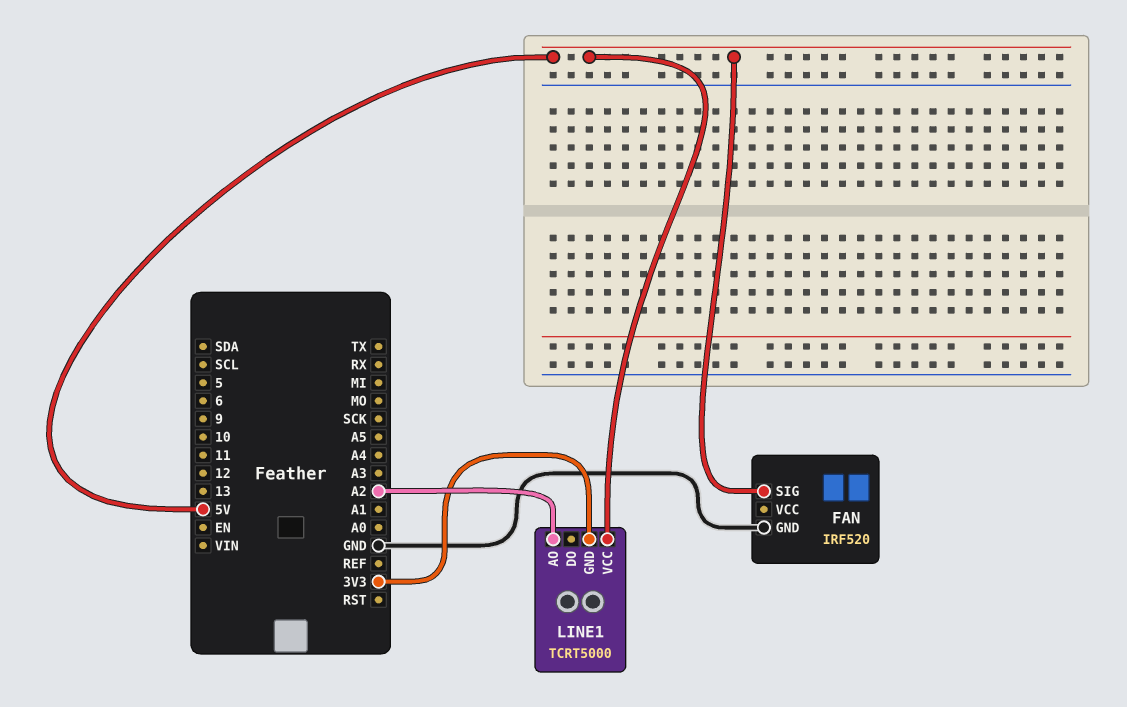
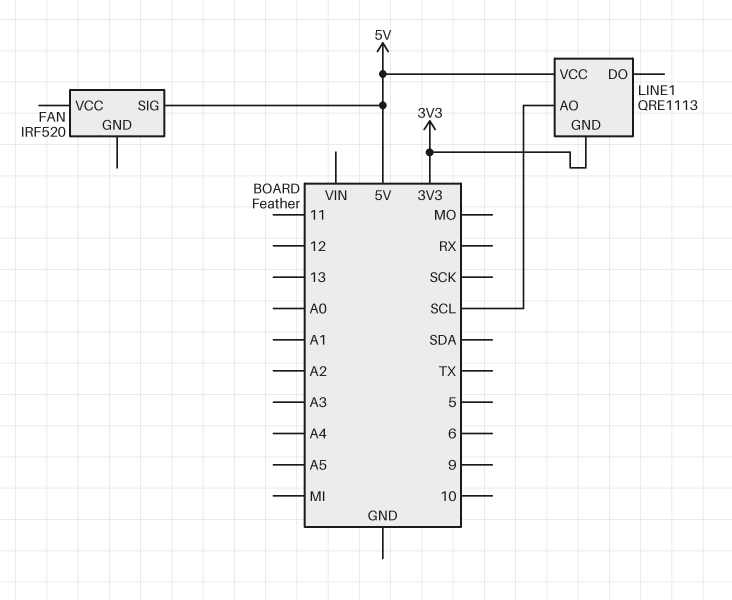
FAN pin GND: GND -> none
LINE1: TCRT5000 -> QRE1113
LINE1 pin AO: A2 -> SCL

